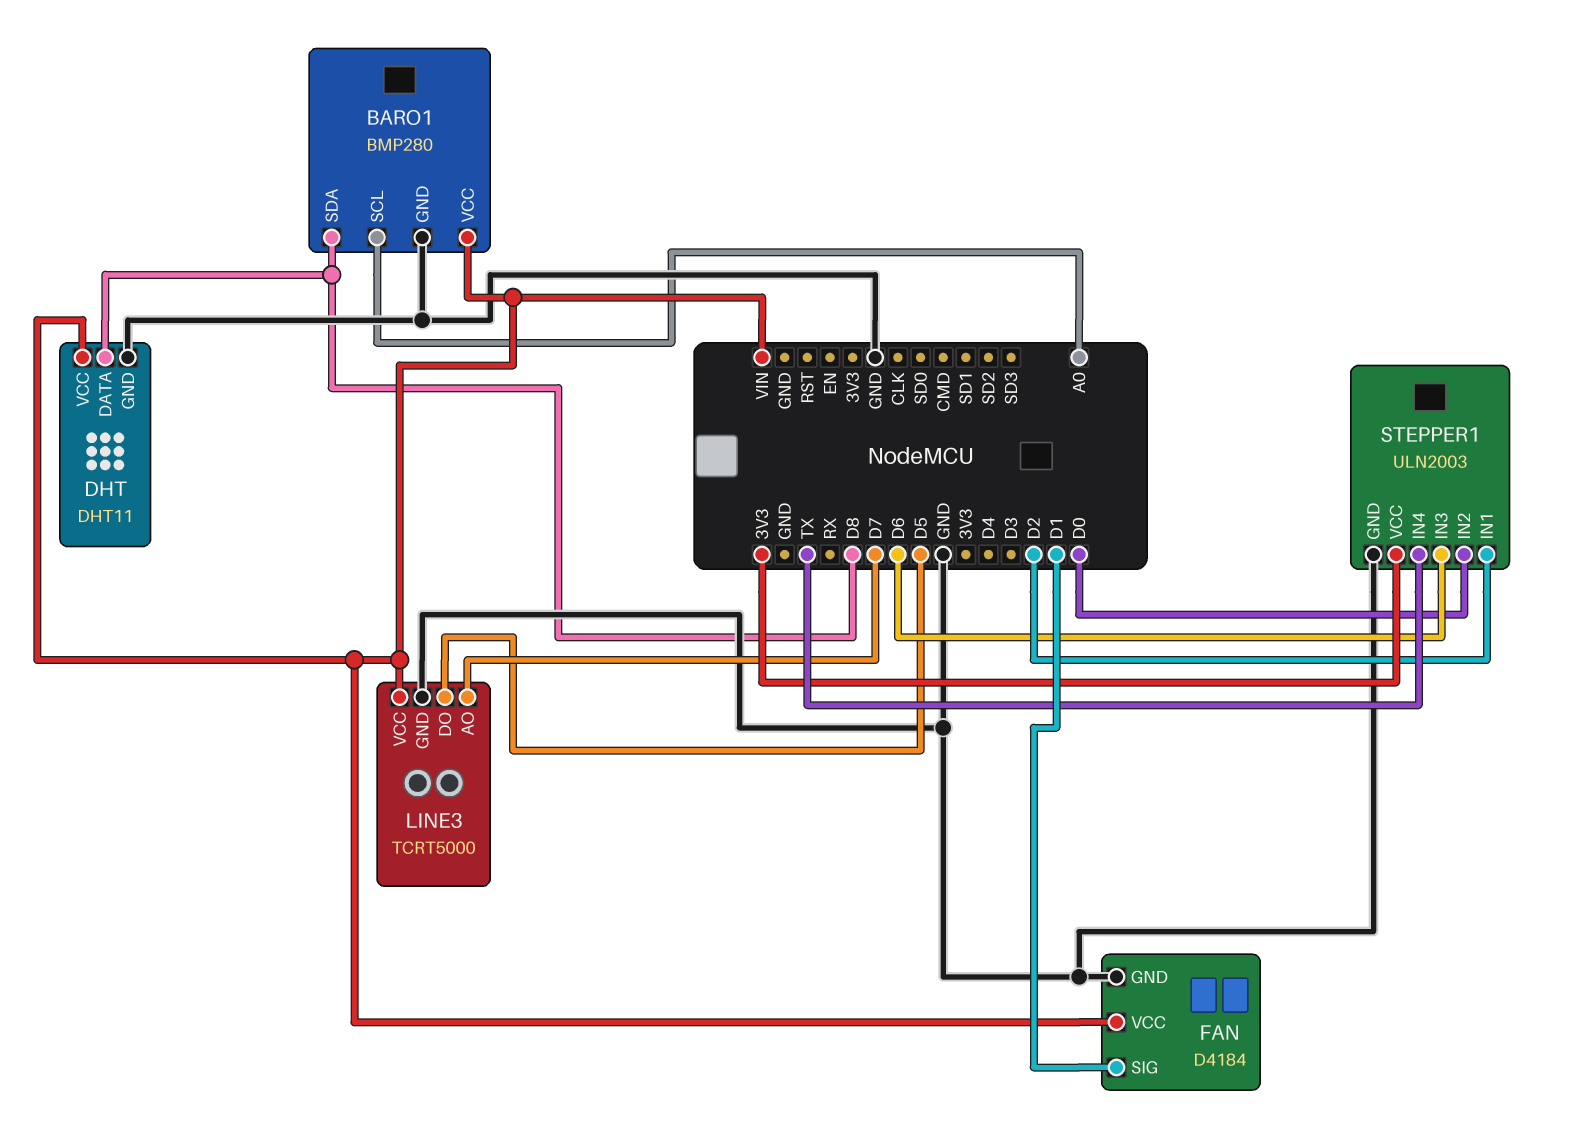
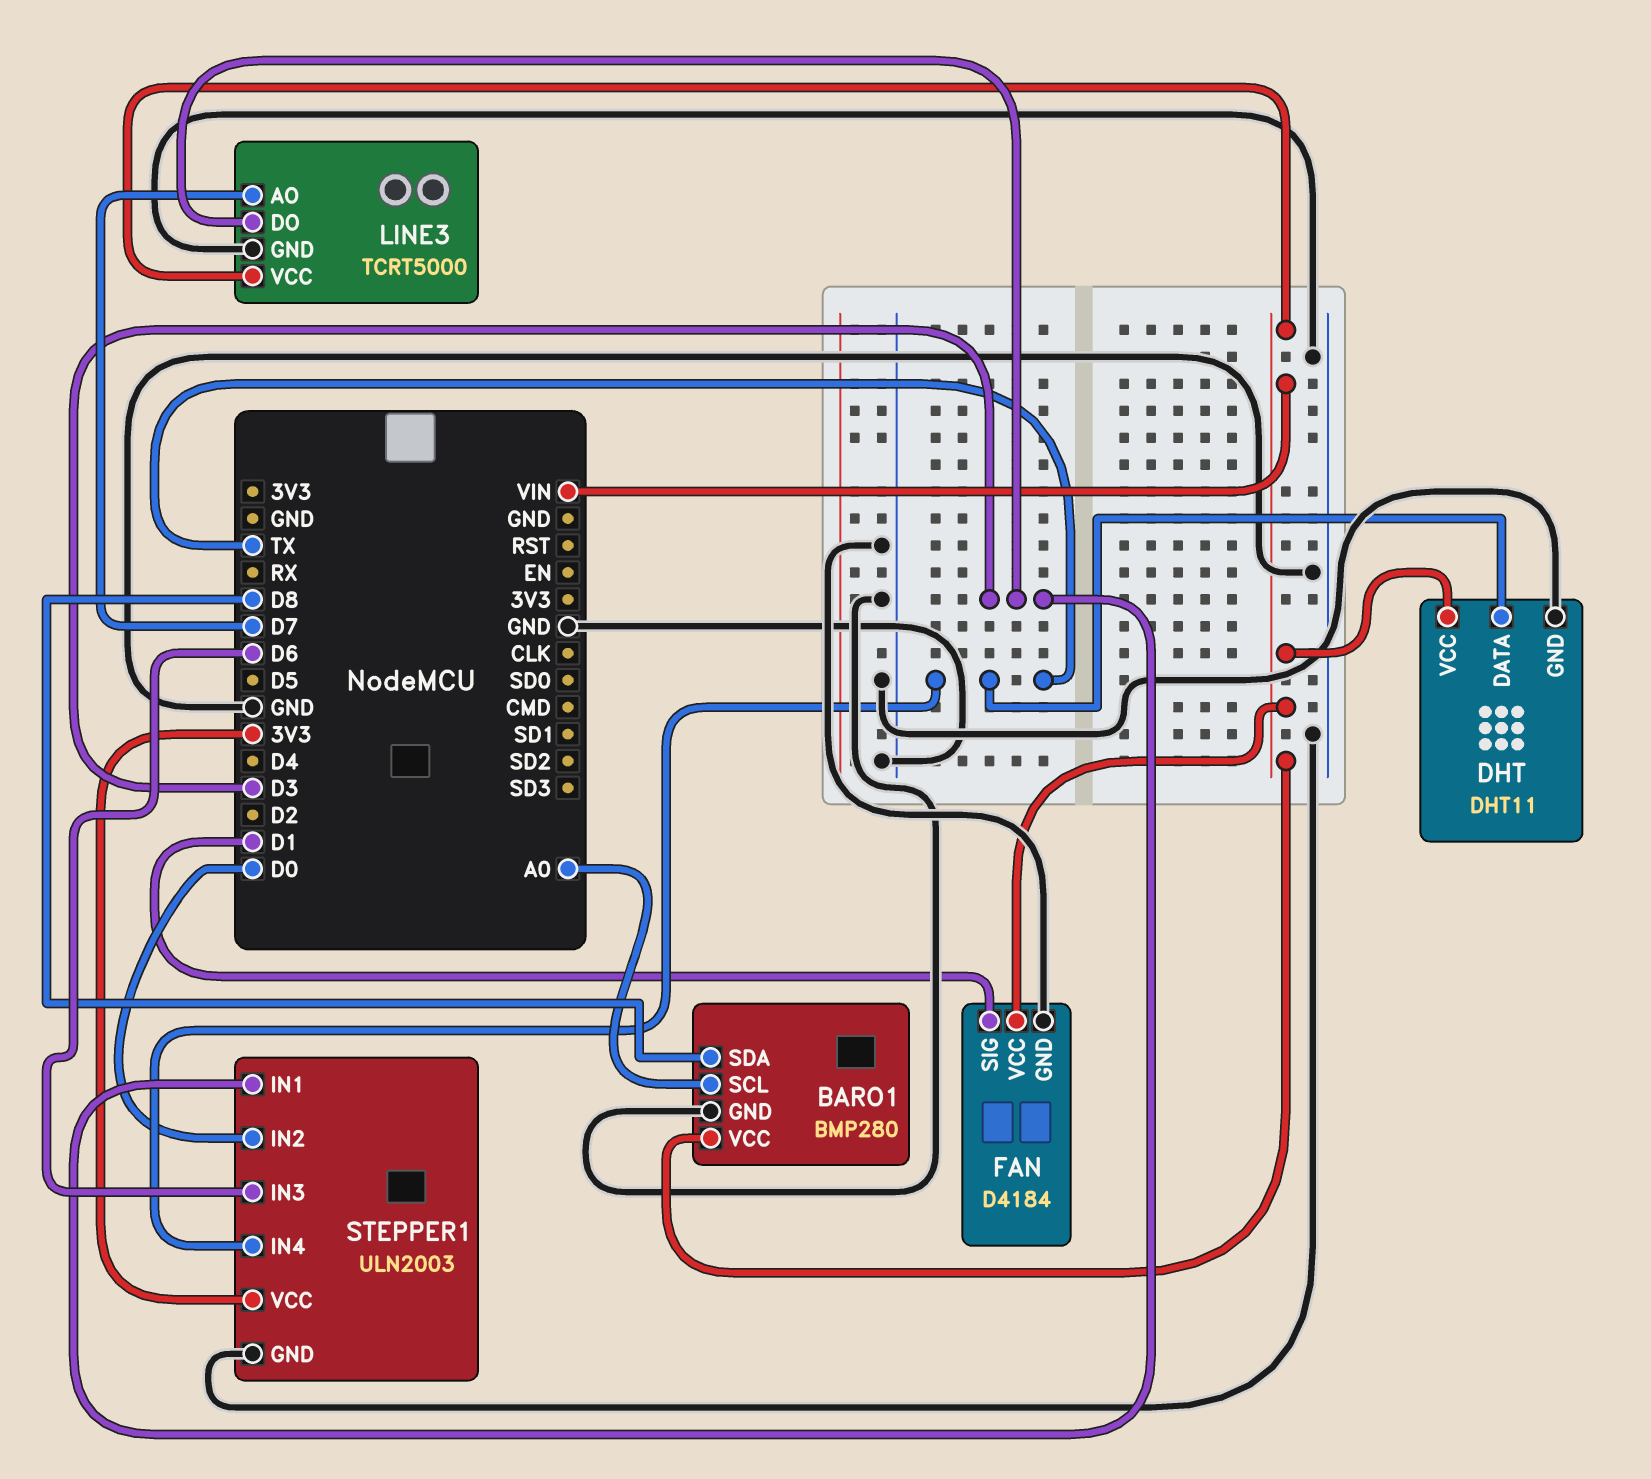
DHT pin DATA: D8 -> TX
LINE3 pin DO: D5 -> D3
STEPPER1 pin IN1: D2 -> D3

